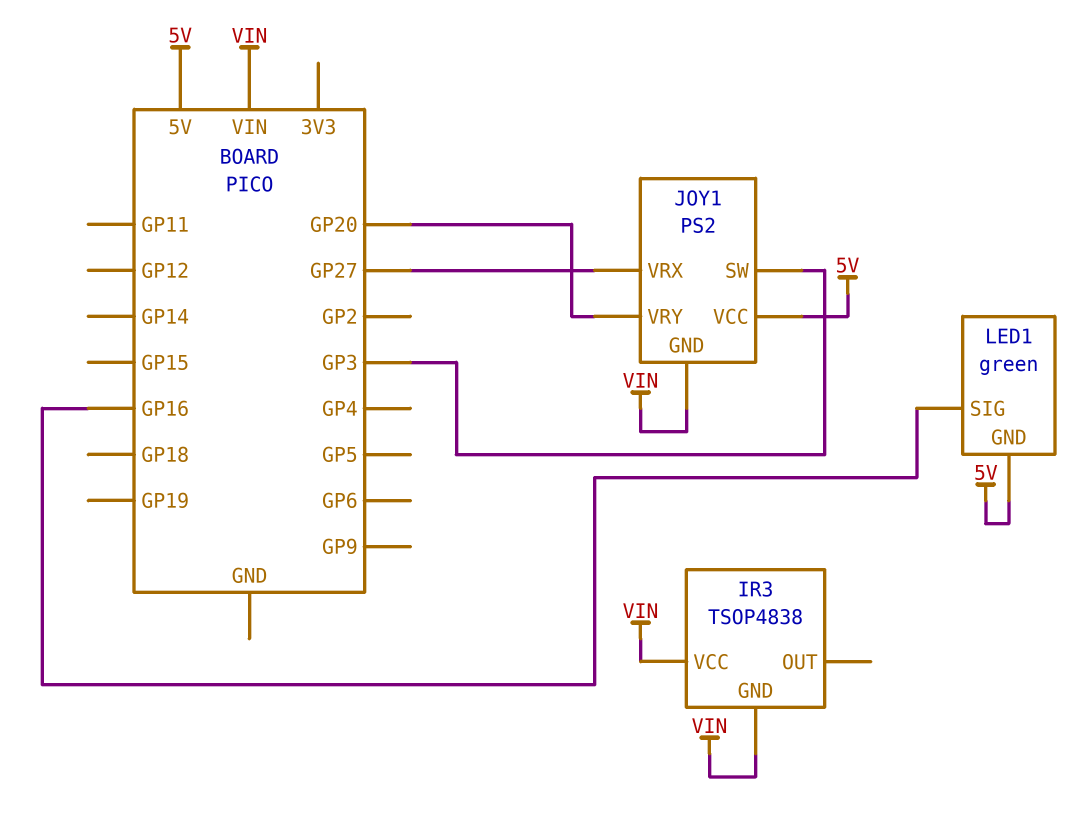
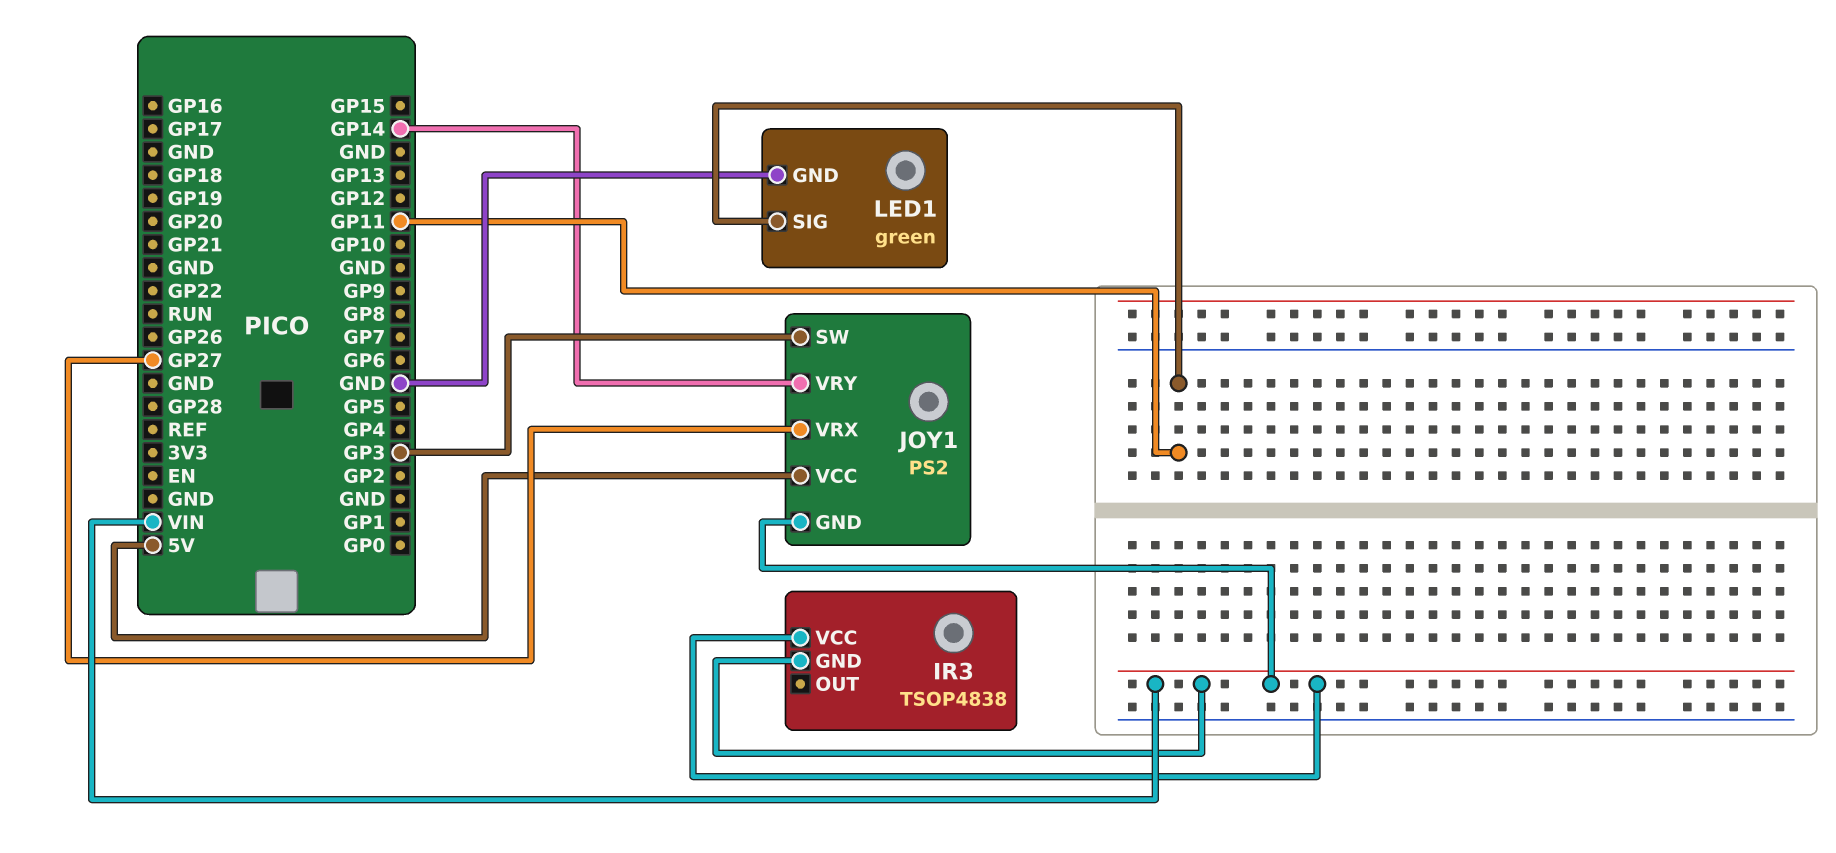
JOY1 pin VRY: GP20 -> GP14
LED1 pin GND: 5V -> GND
LED1 pin SIG: GP16 -> GP11

